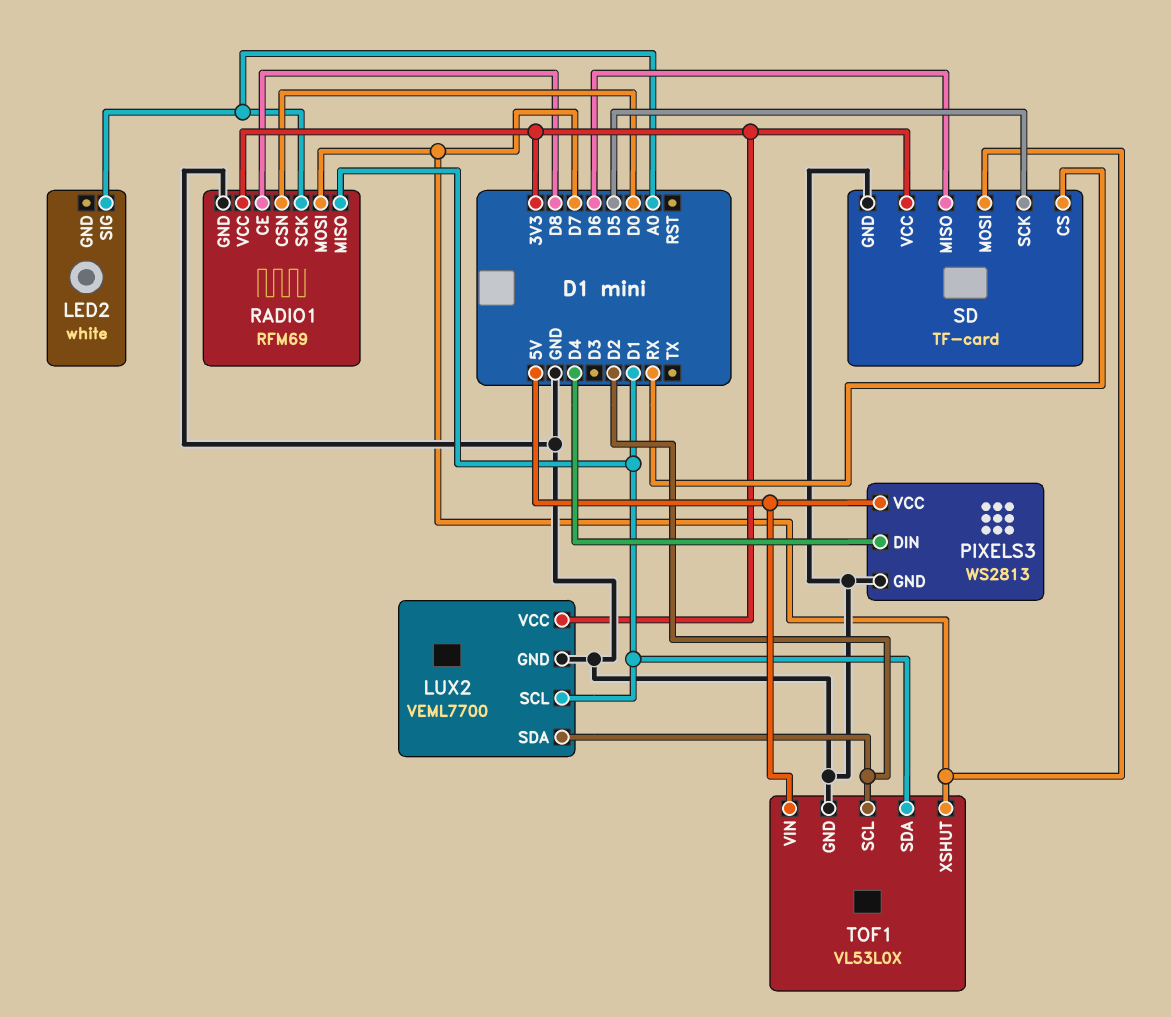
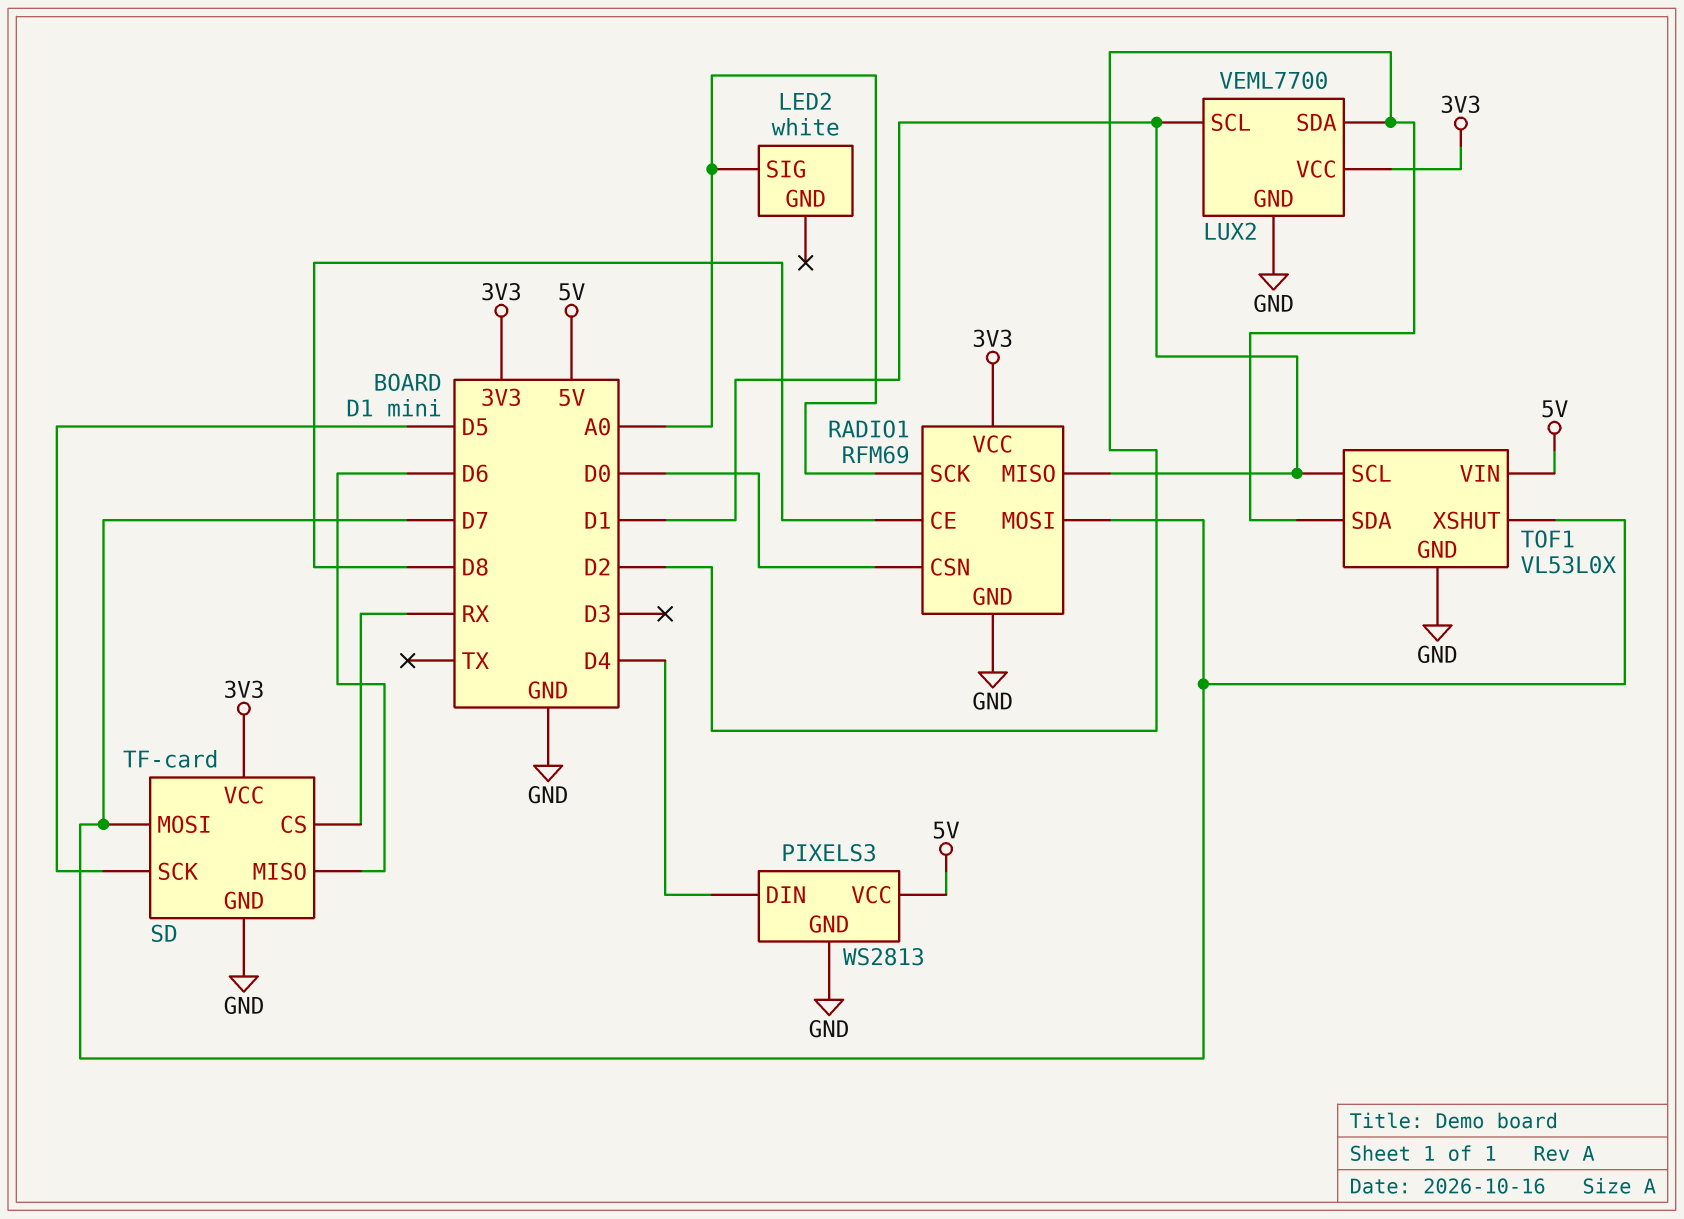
TOF1 pin SCL: D2 -> D1
TOF1 pin SDA: D1 -> D2

